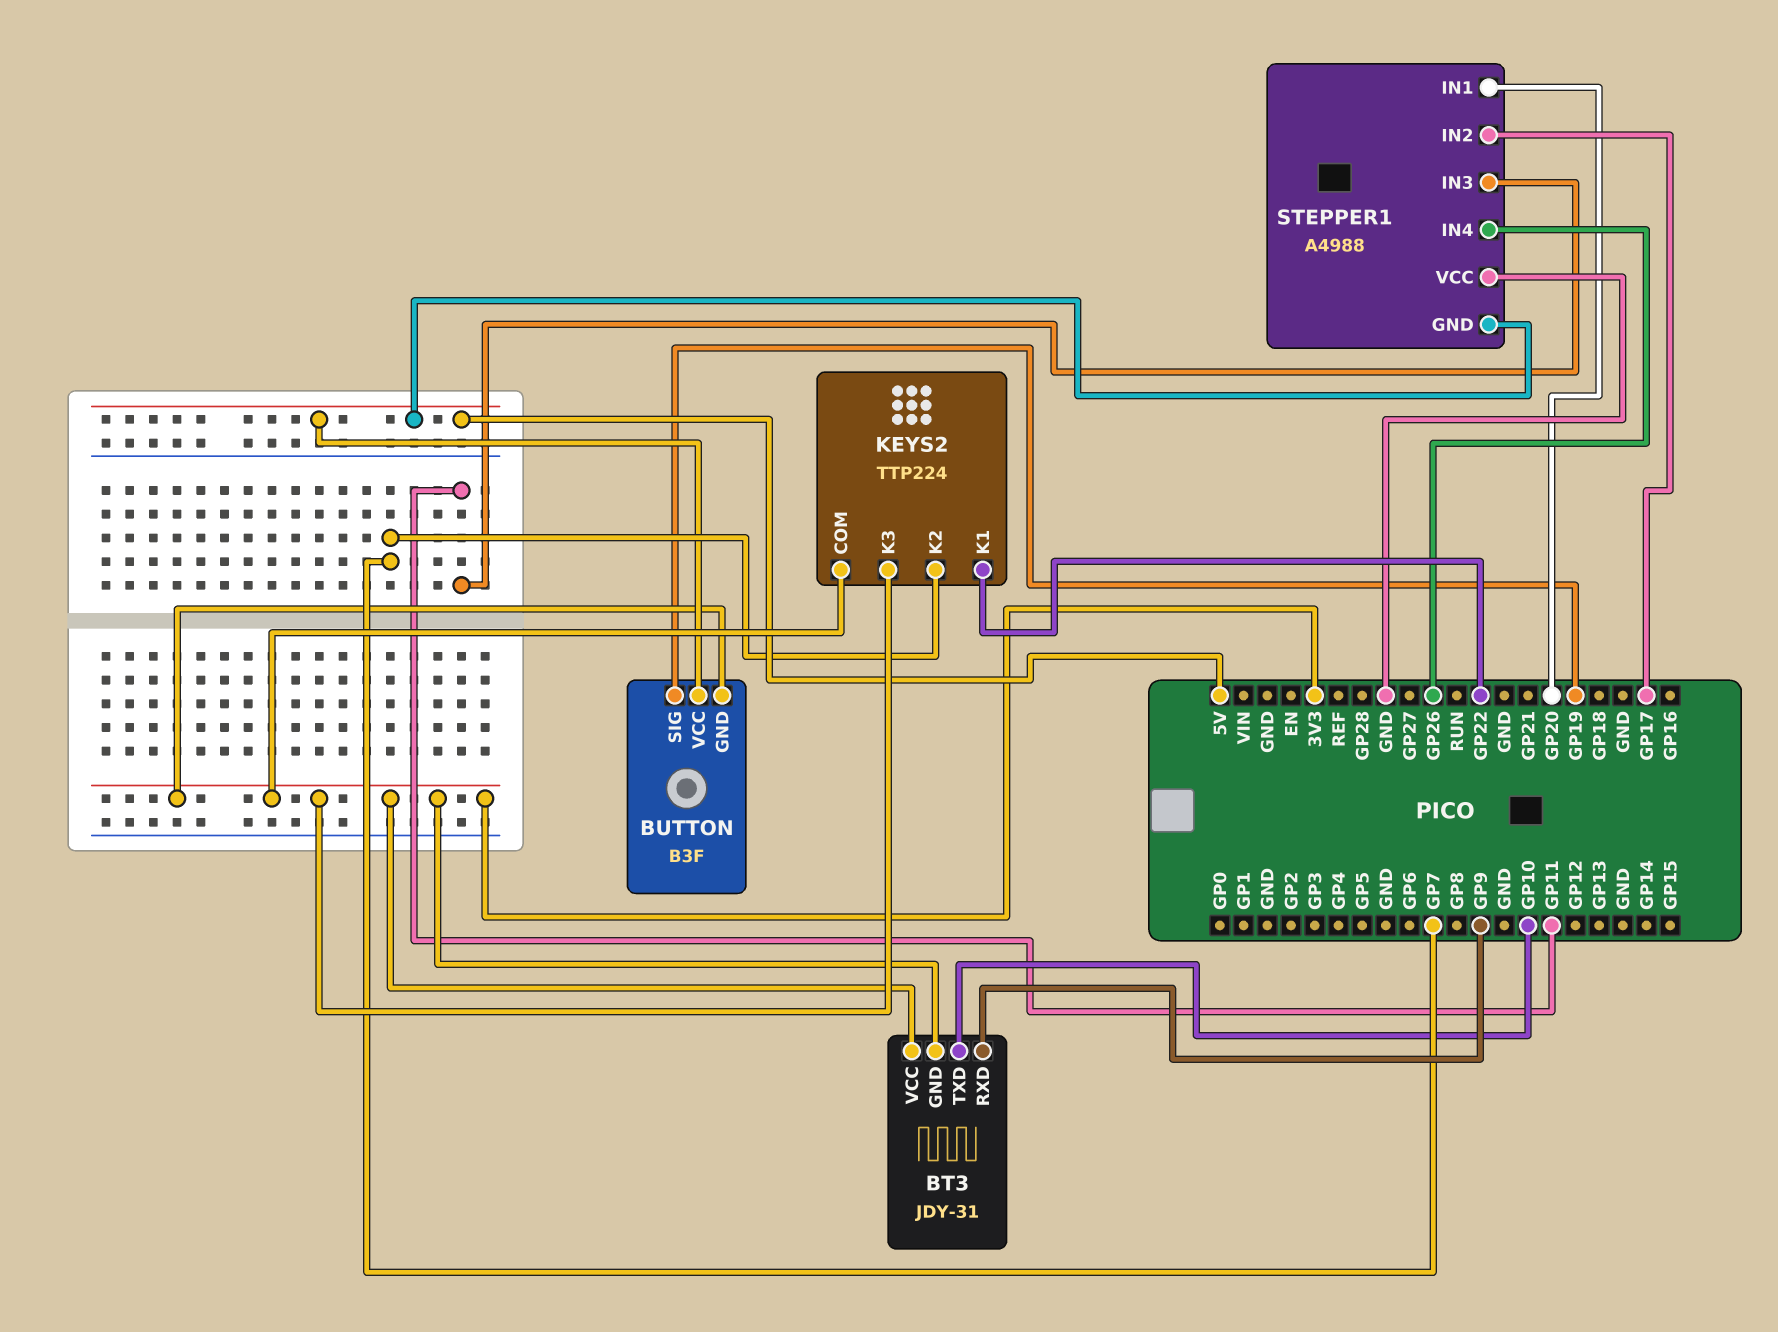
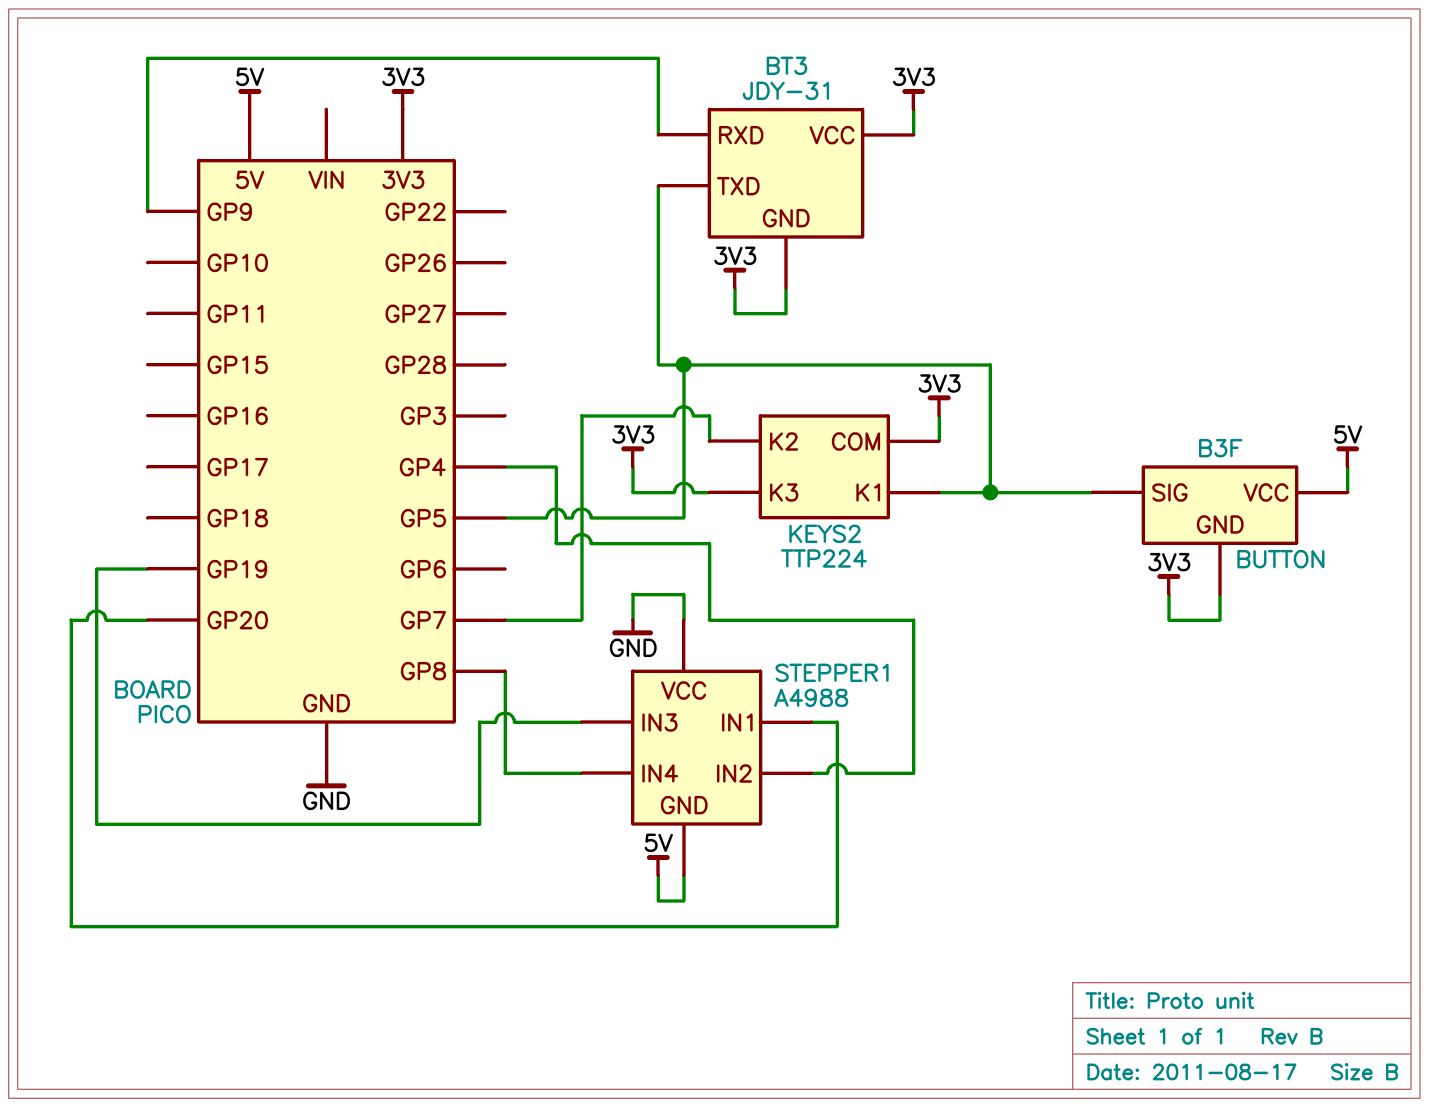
BT3 pin TXD: GP10 -> GP5
BUTTON pin SIG: GP19 -> GP5
KEYS2 pin K1: GP22 -> GP5
STEPPER1 pin IN2: GP17 -> GP4
STEPPER1 pin IN3: GP11 -> GP19
STEPPER1 pin IN4: GP26 -> GP8

